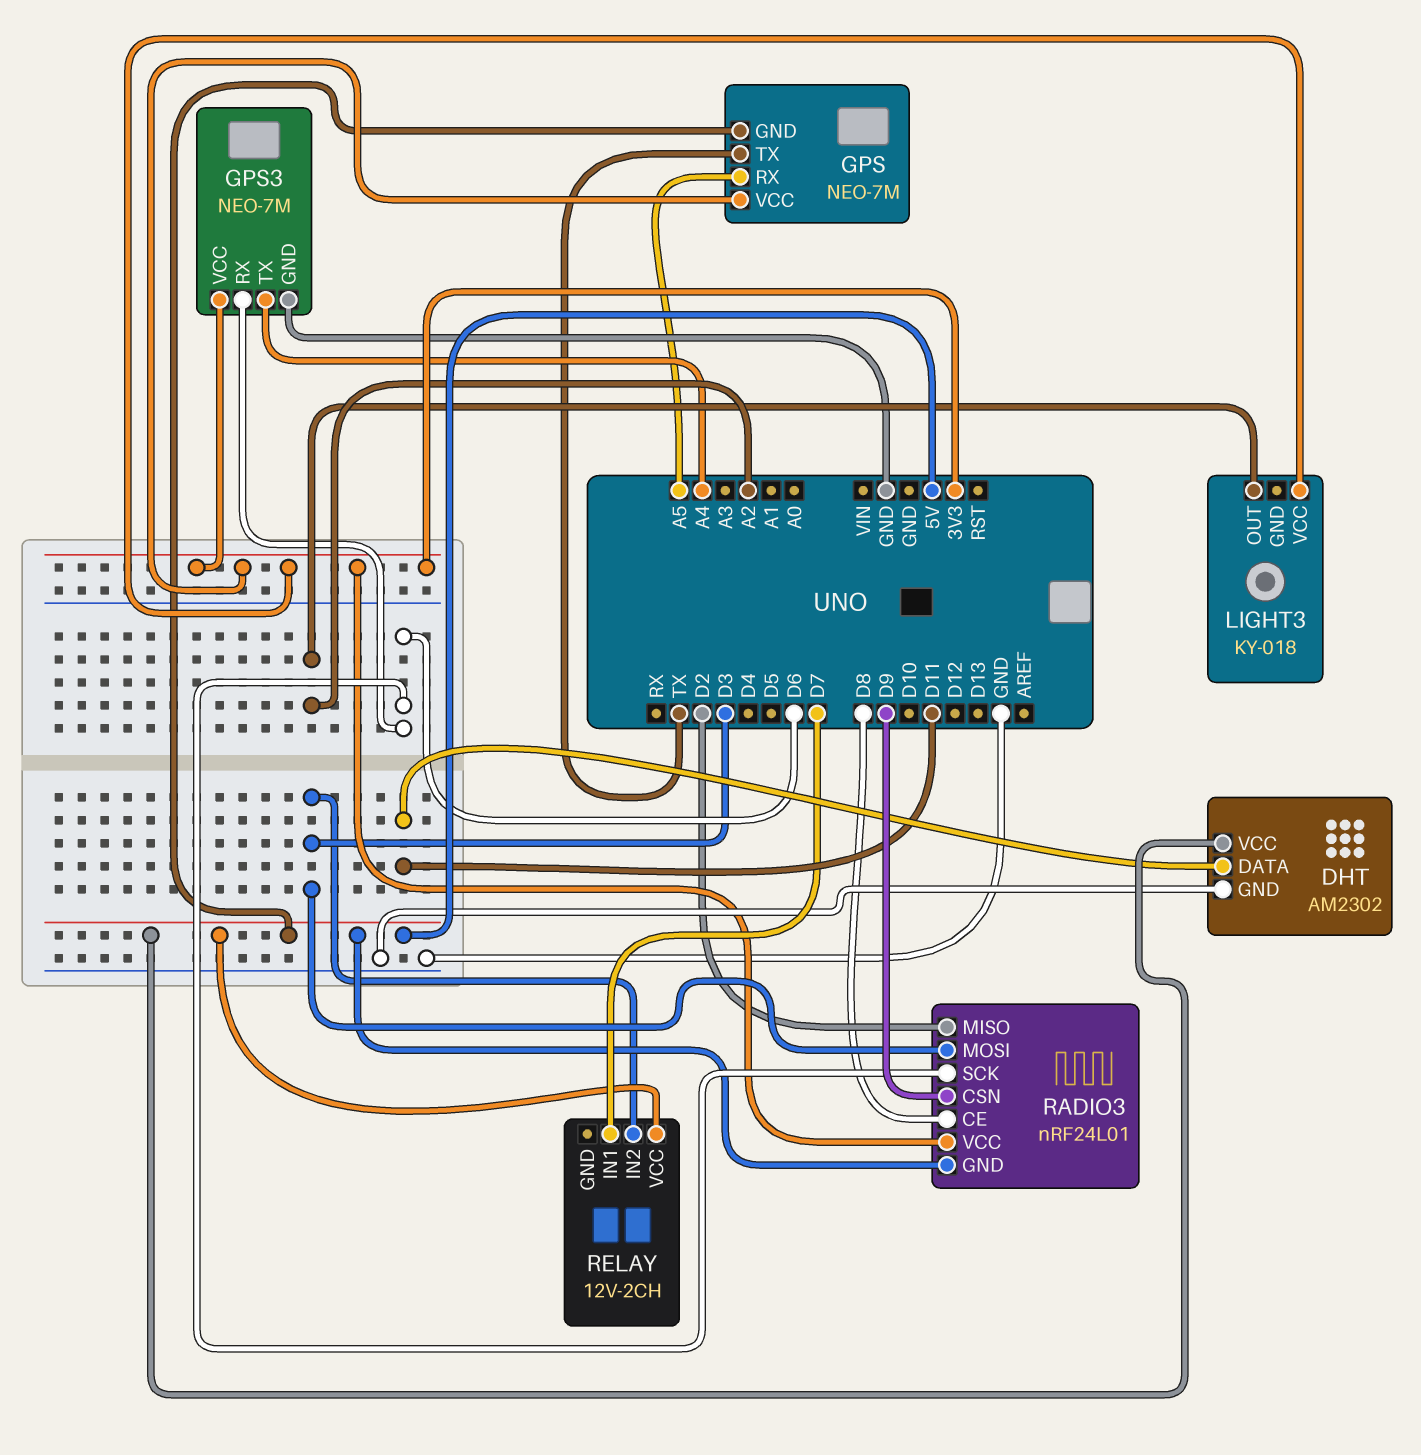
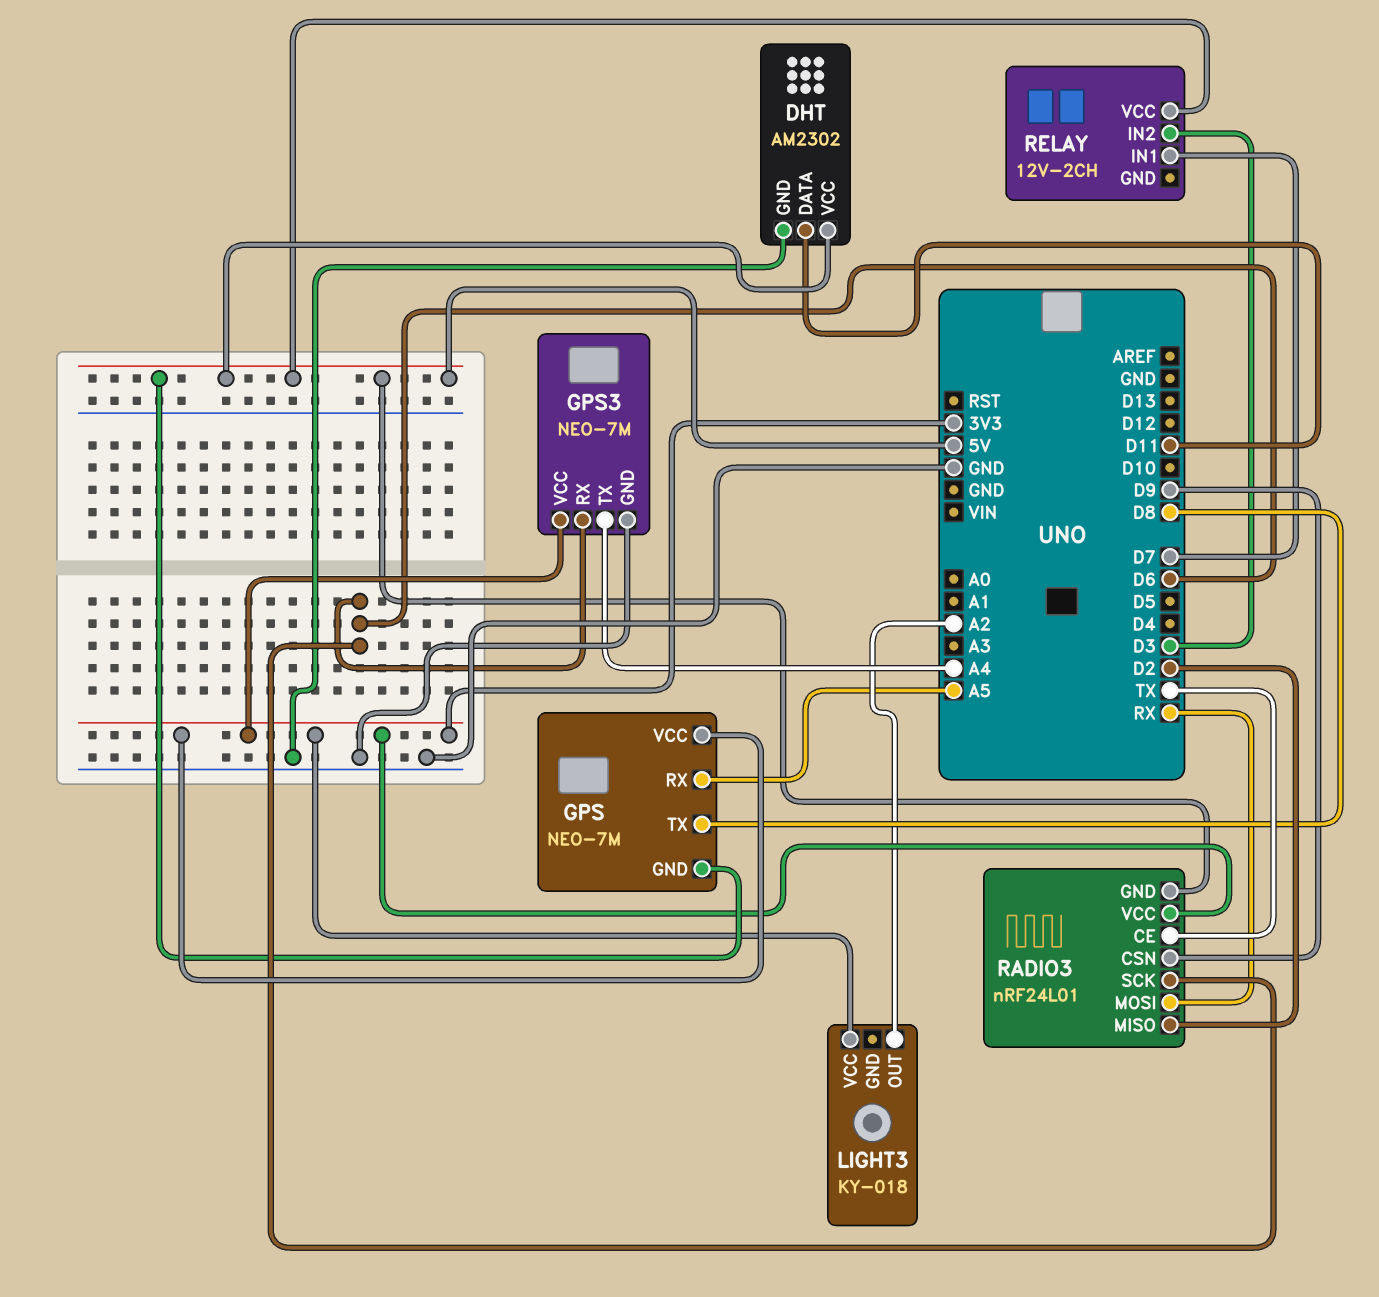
GPS pin TX: TX -> D8
RADIO3 pin CE: D8 -> TX
RADIO3 pin MOSI: D3 -> RX

